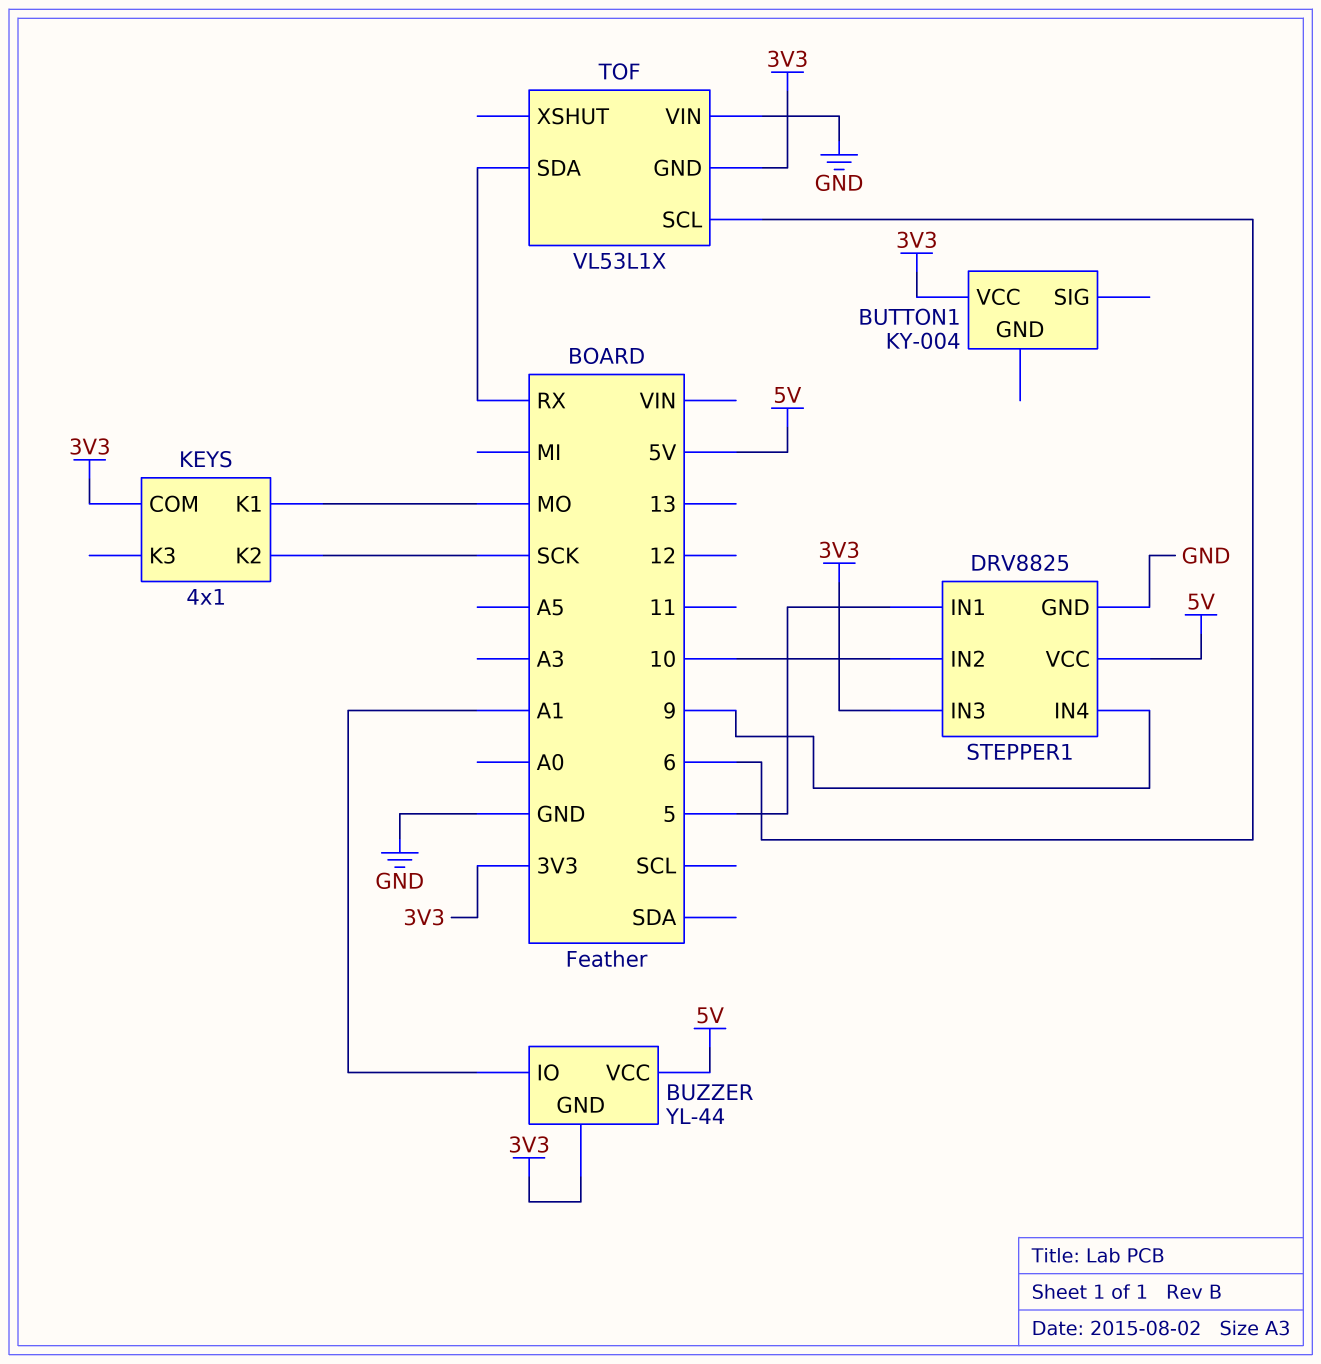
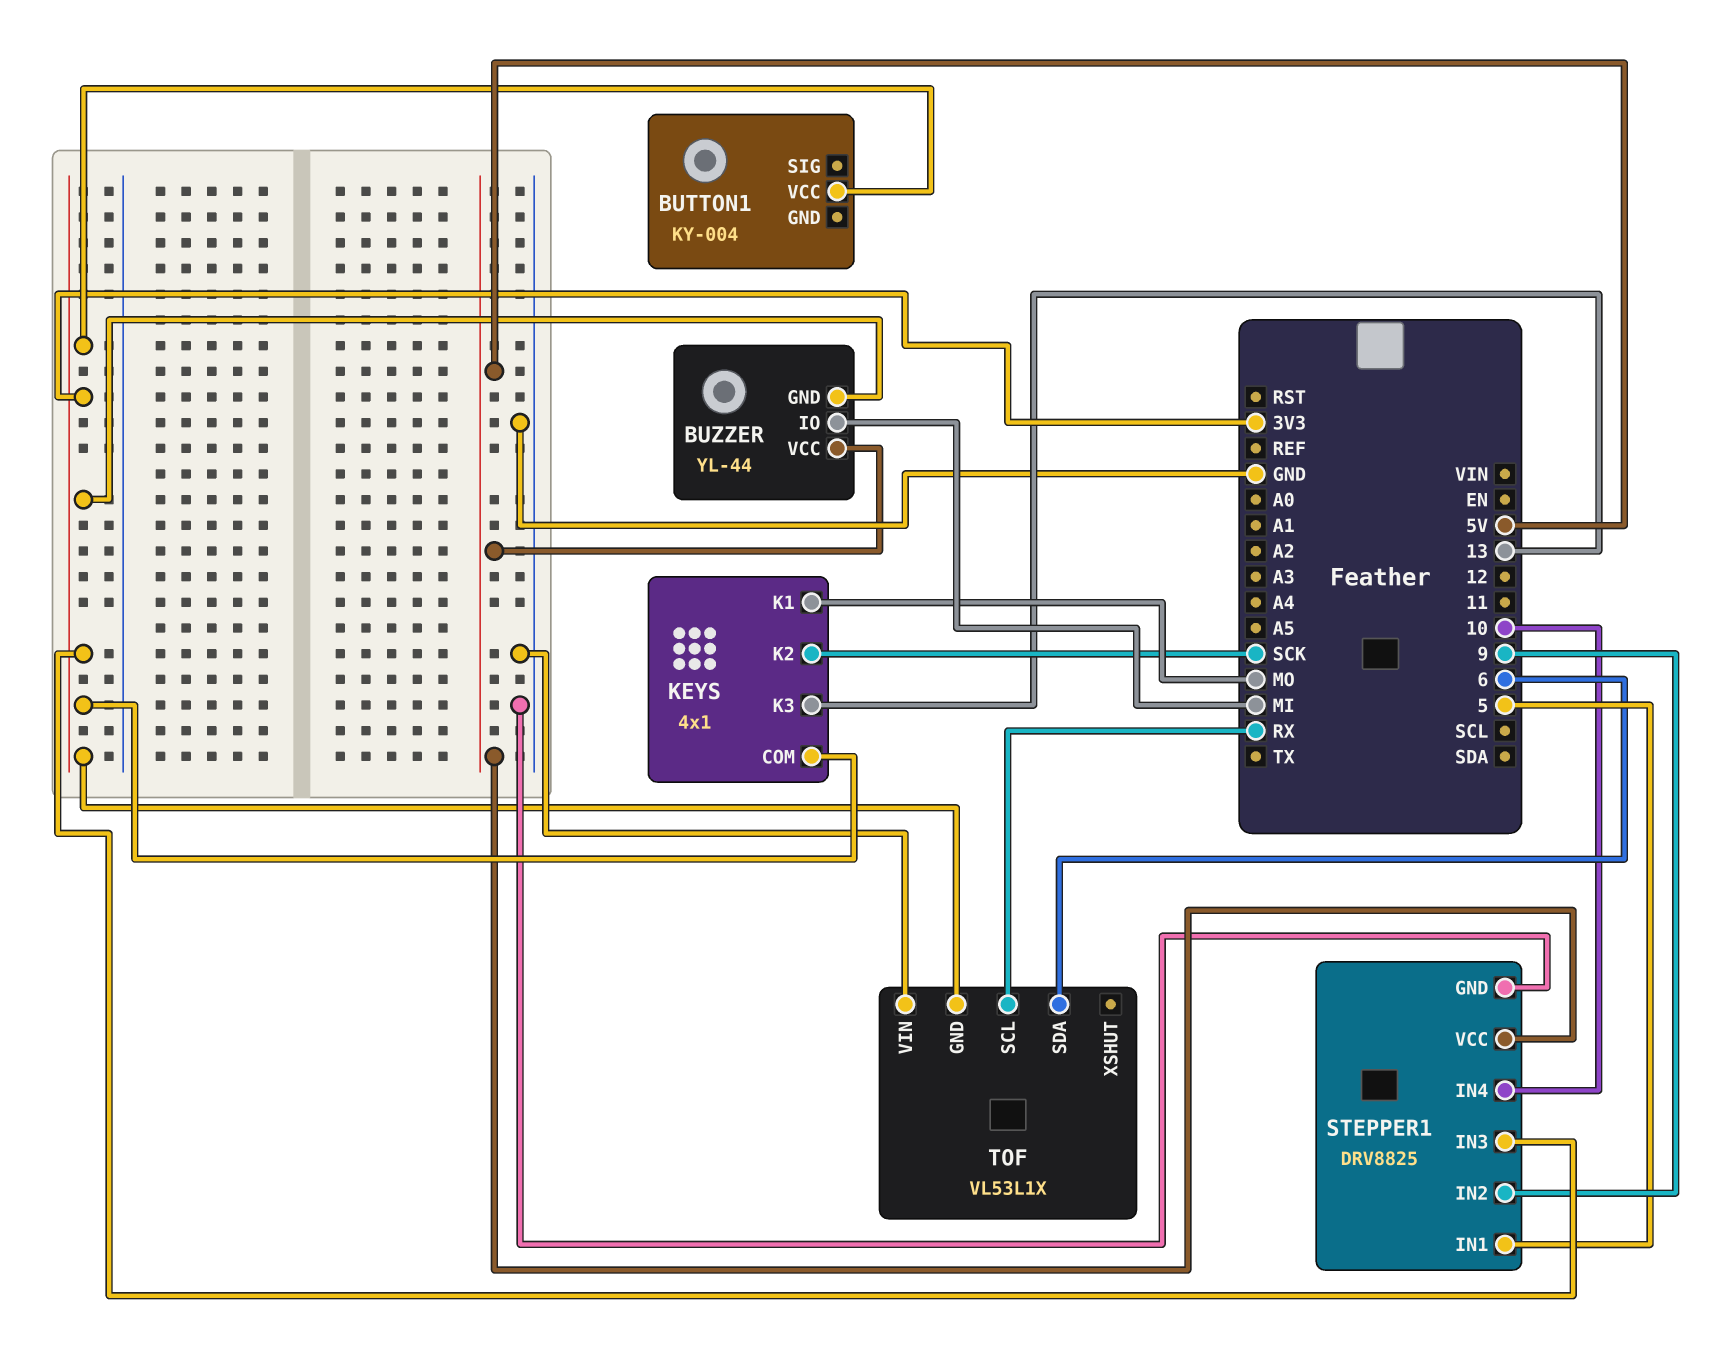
BUZZER pin IO: A1 -> MI
KEYS pin K3: none -> 13
STEPPER1 pin IN2: 10 -> 9
STEPPER1 pin IN4: 9 -> 10
TOF pin SCL: 6 -> RX
TOF pin SDA: RX -> 6

